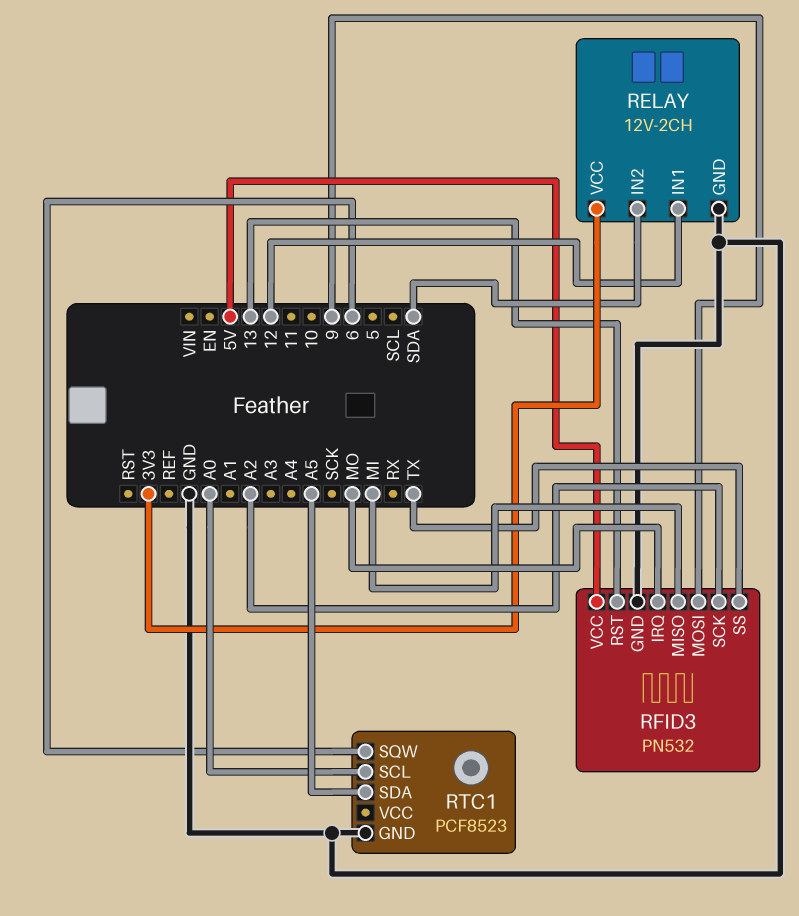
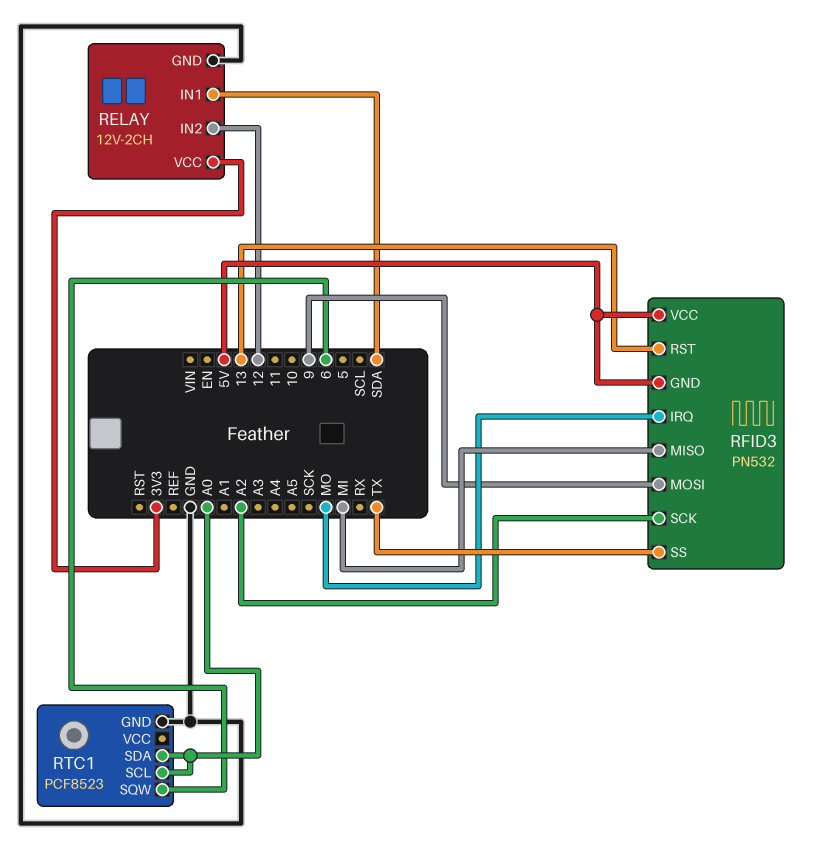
RELAY pin IN1: 12 -> SDA
RELAY pin IN2: SDA -> 12
RFID3 pin GND: GND -> 5V
RTC1 pin SDA: A5 -> A0

